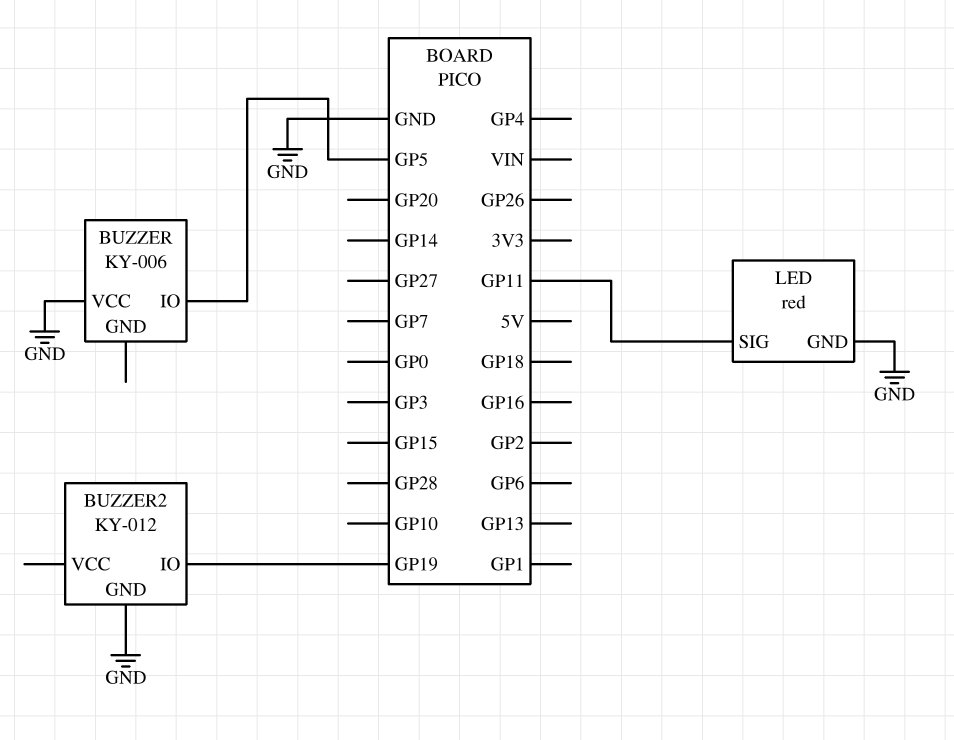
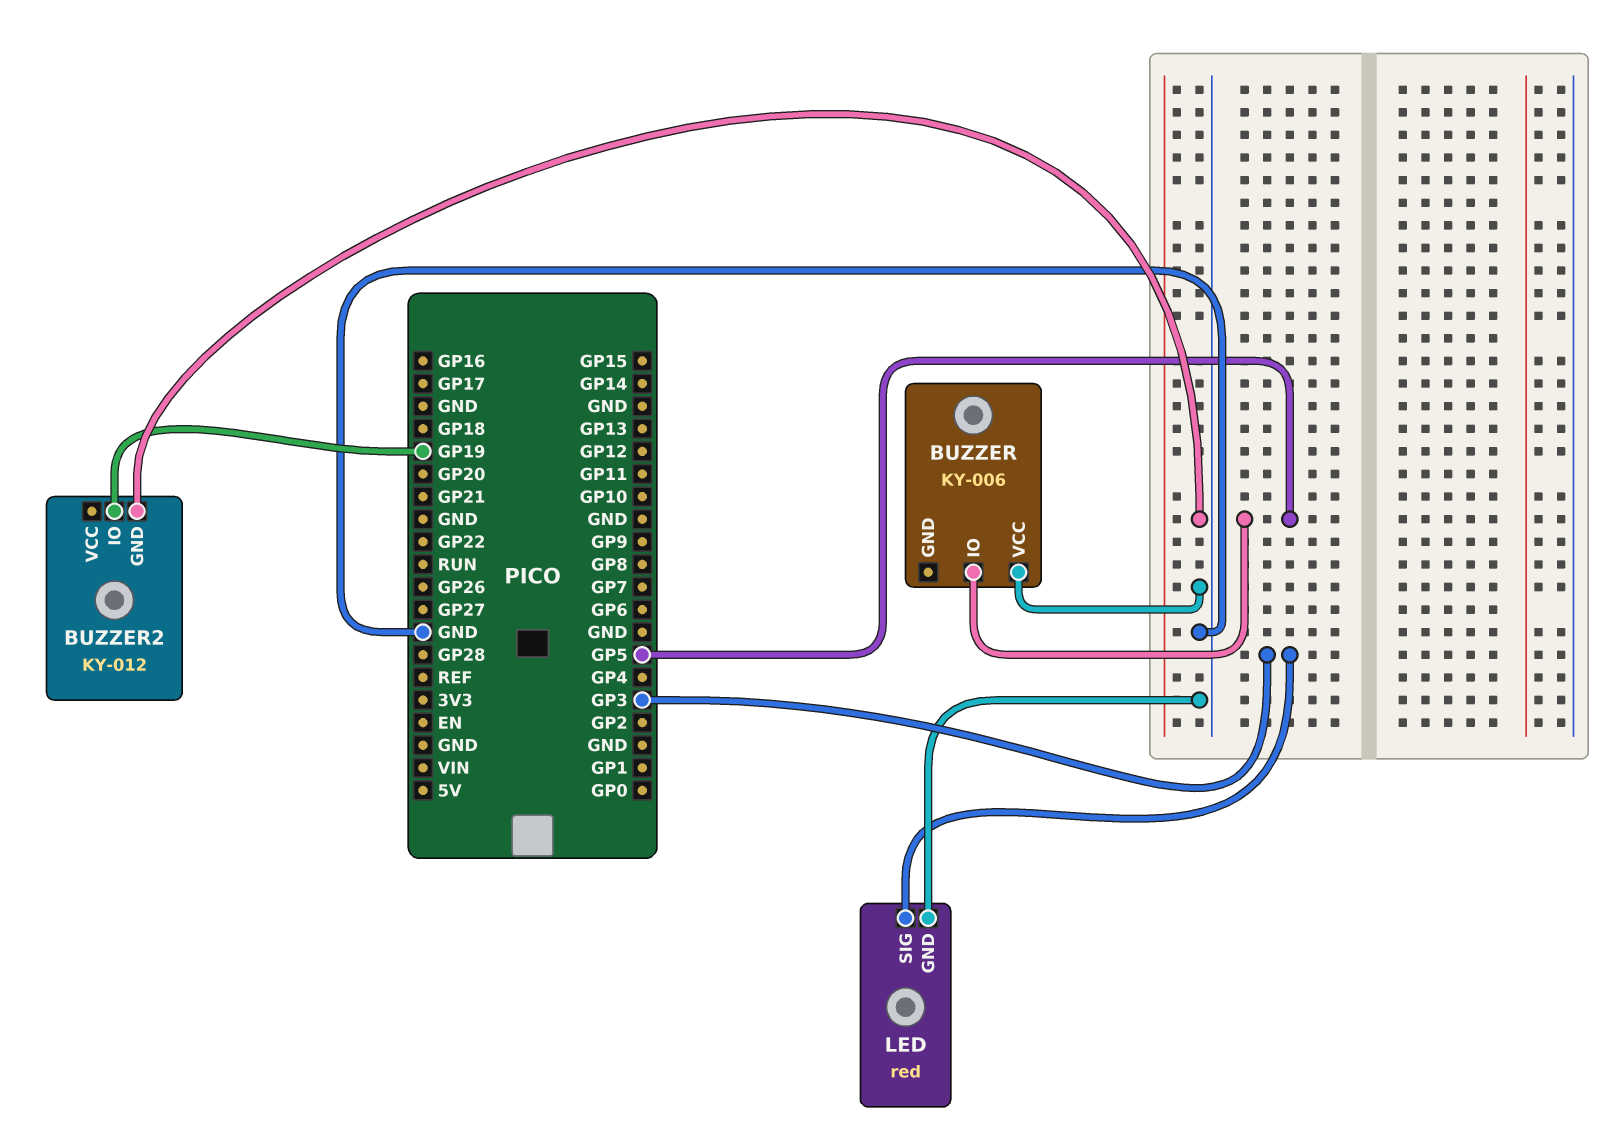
LED pin SIG: GP11 -> GP3

